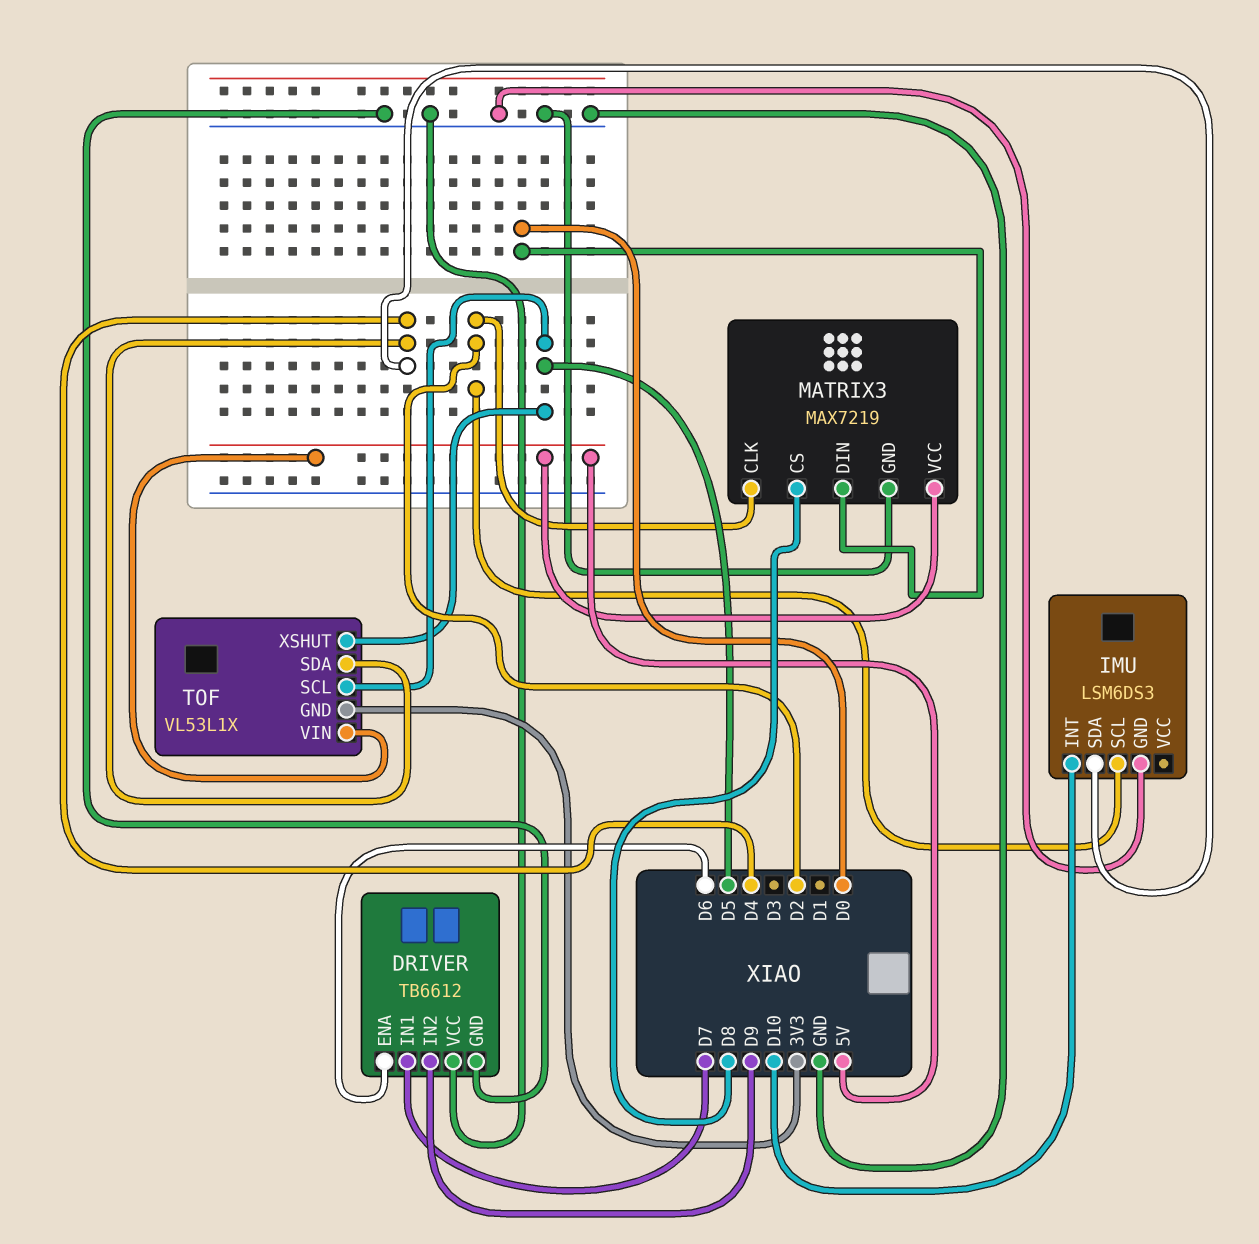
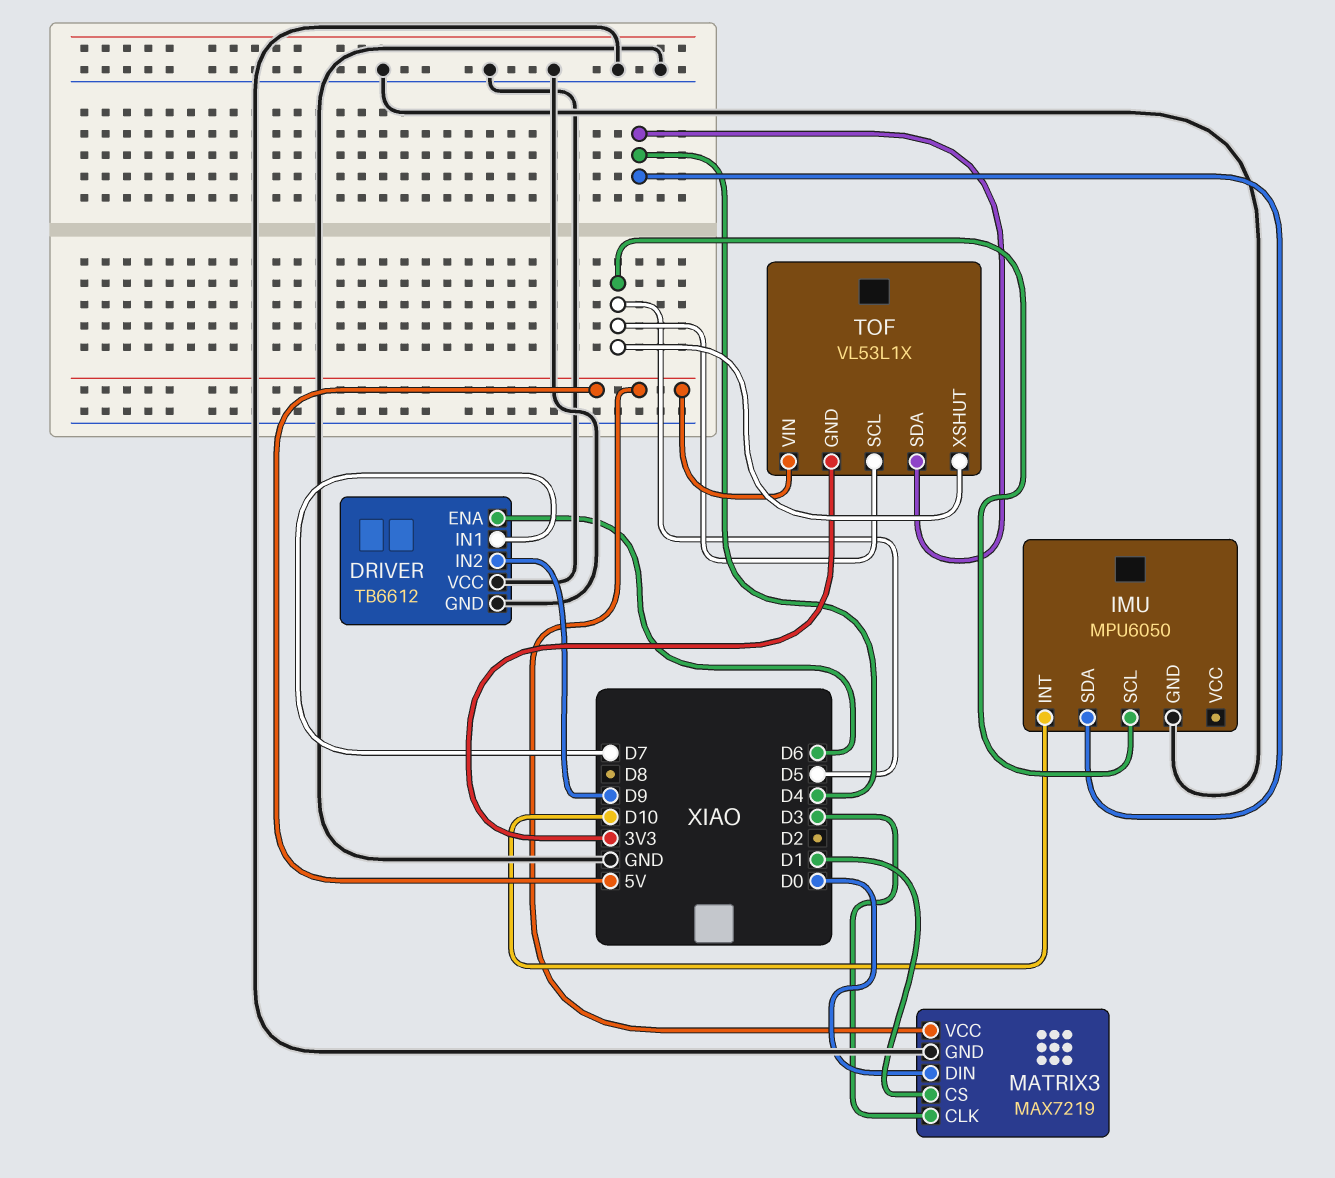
IMU: LSM6DS3 -> MPU6050
IMU pin SCL: D2 -> D5
MATRIX3 pin CLK: D2 -> D3
MATRIX3 pin CS: D8 -> D1

